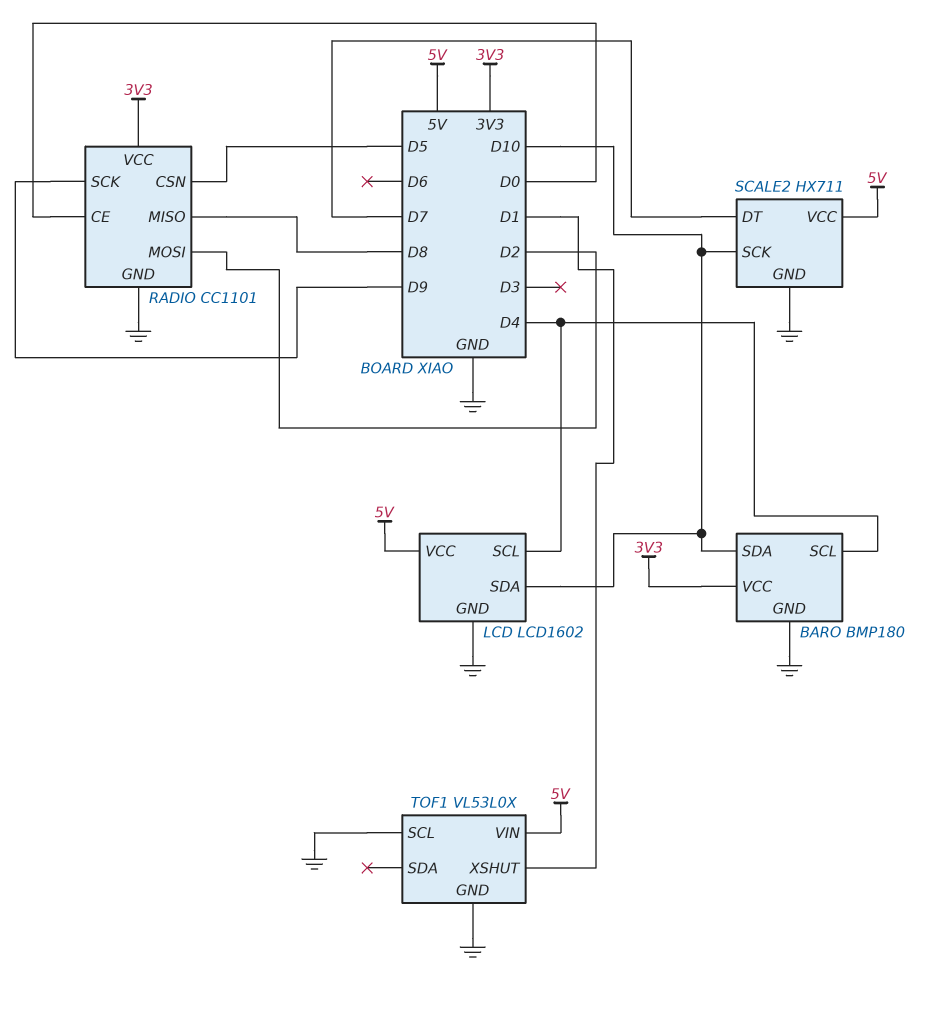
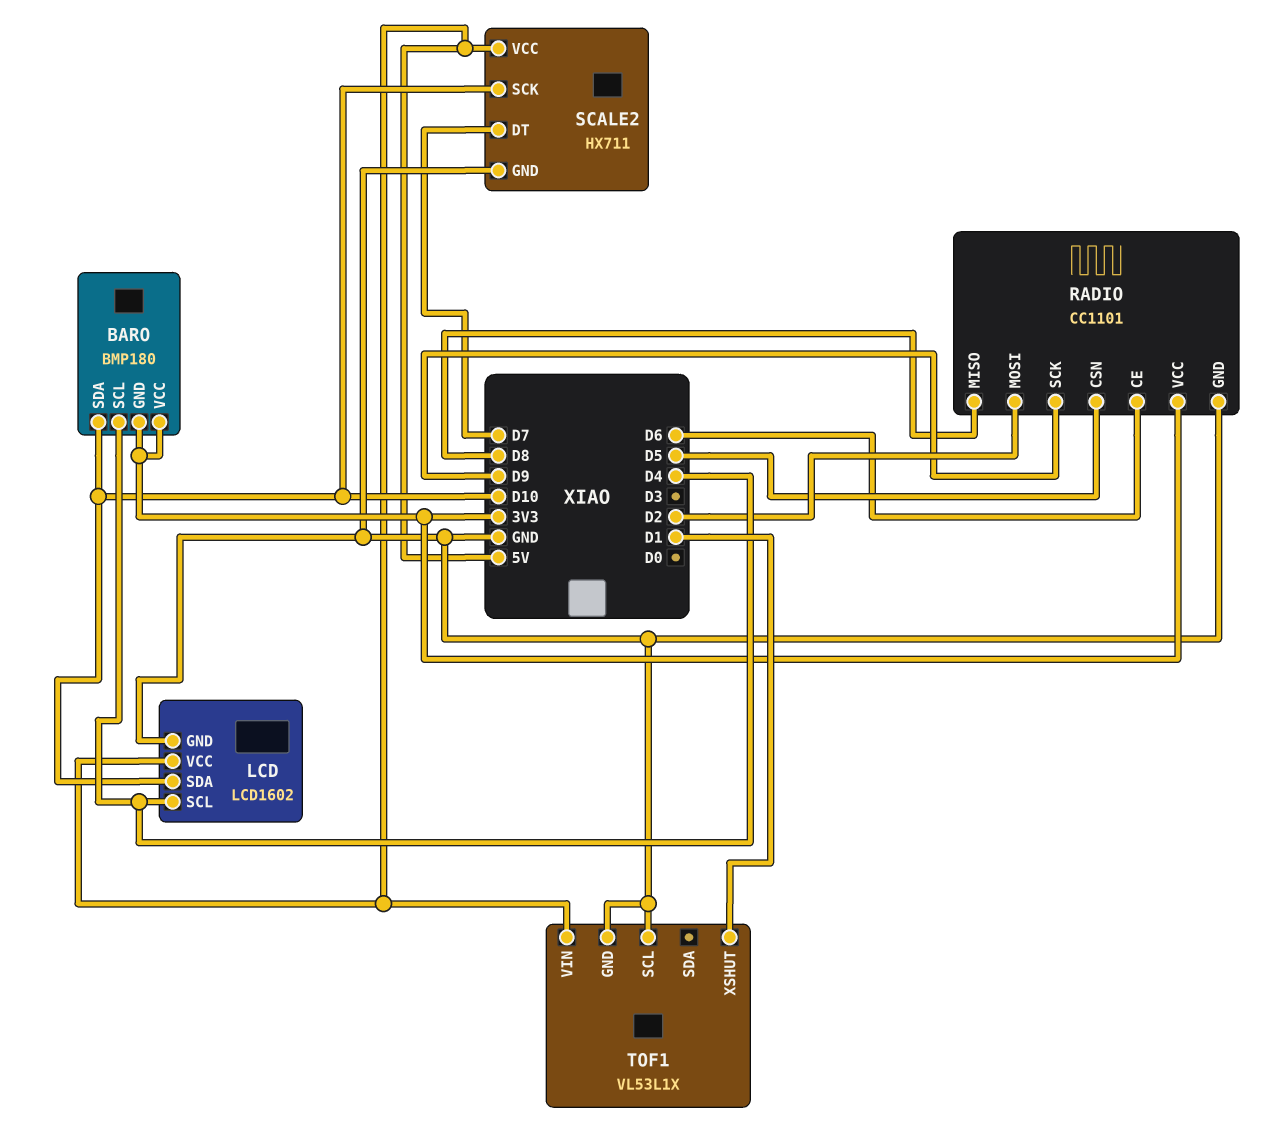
BARO pin GND: GND -> 3V3
RADIO pin CE: D0 -> D6
TOF1: VL53L0X -> VL53L1X

